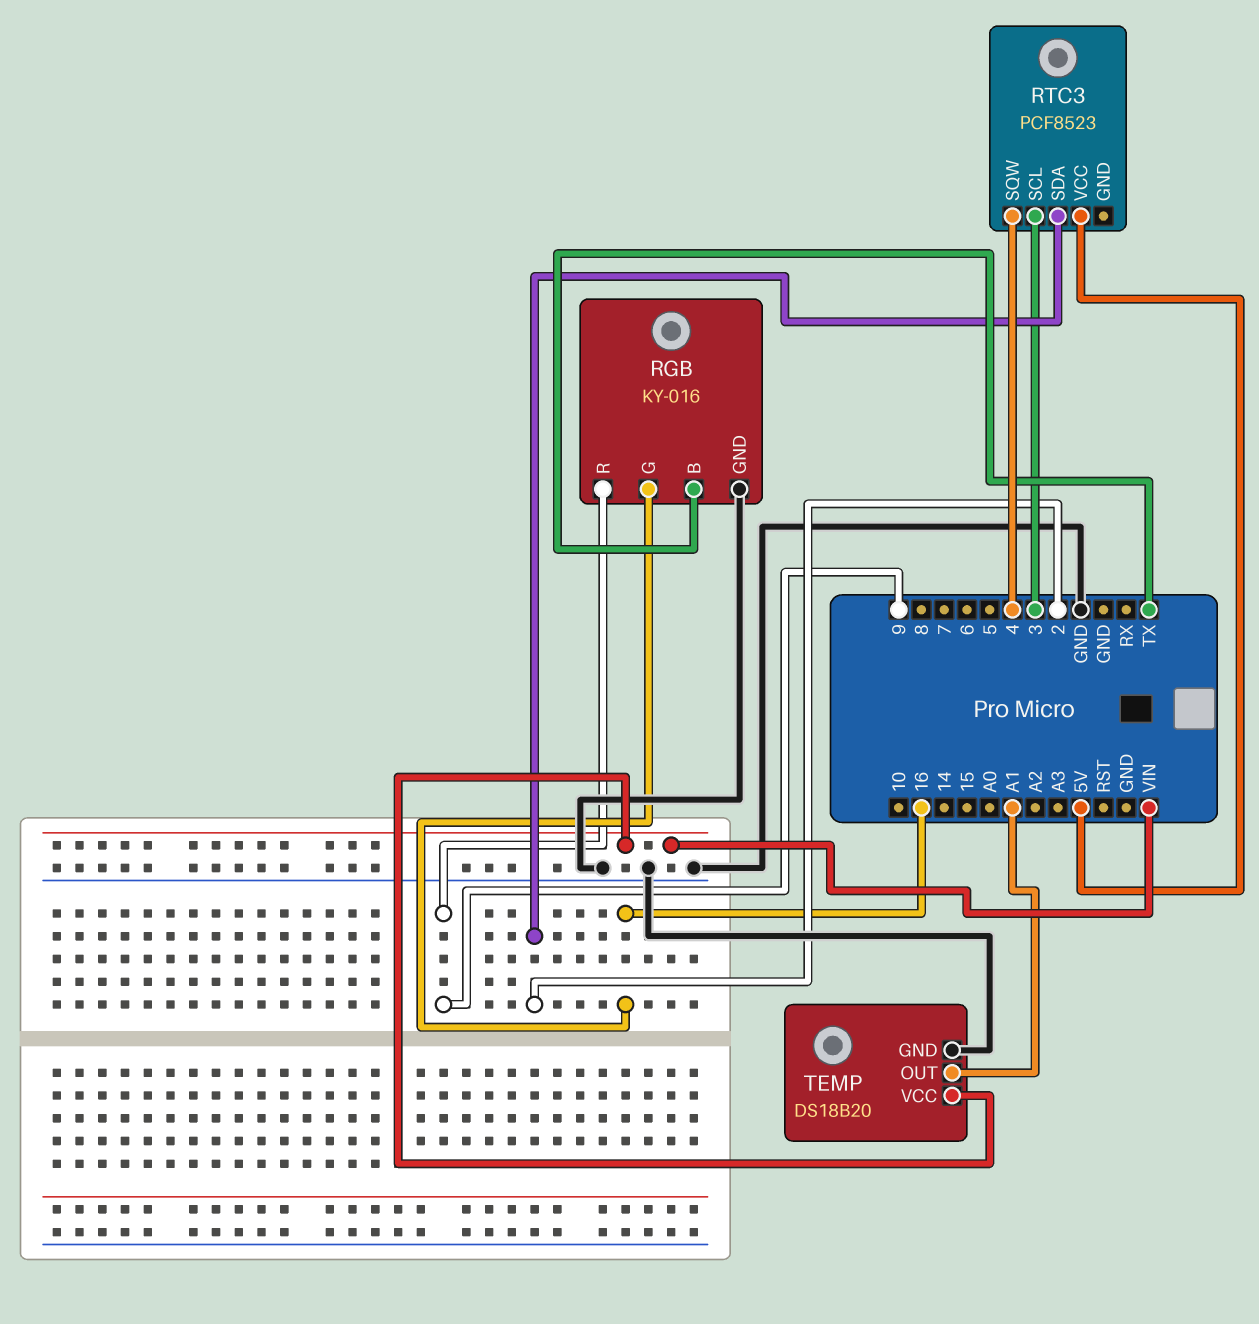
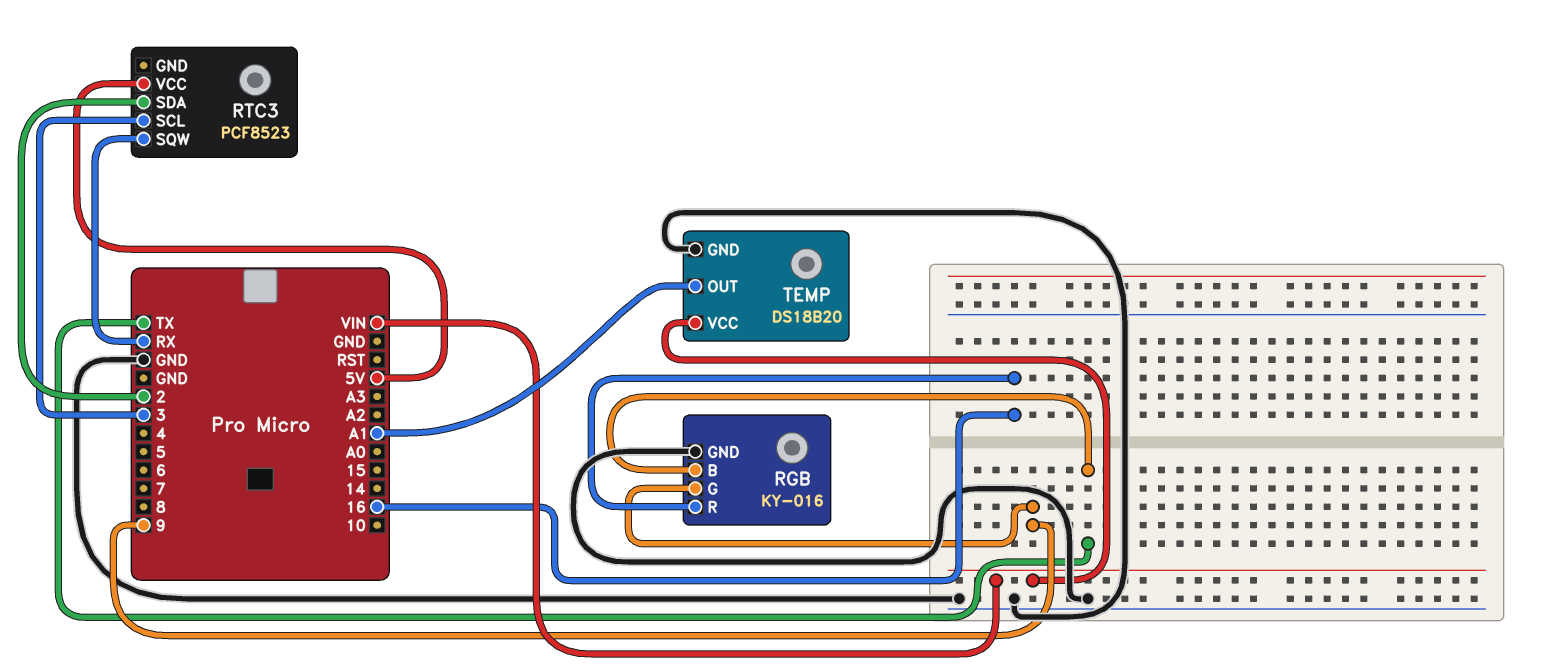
RGB pin G: 16 -> 9
RGB pin R: 9 -> 16
RTC3 pin SQW: 4 -> RX

